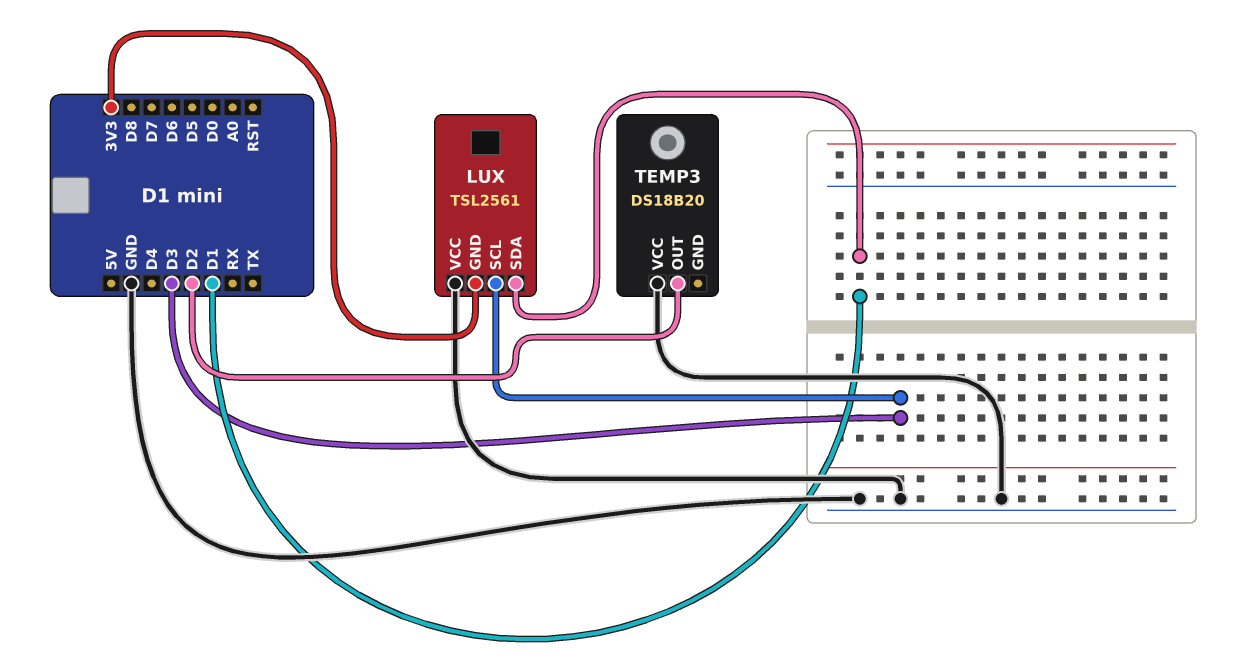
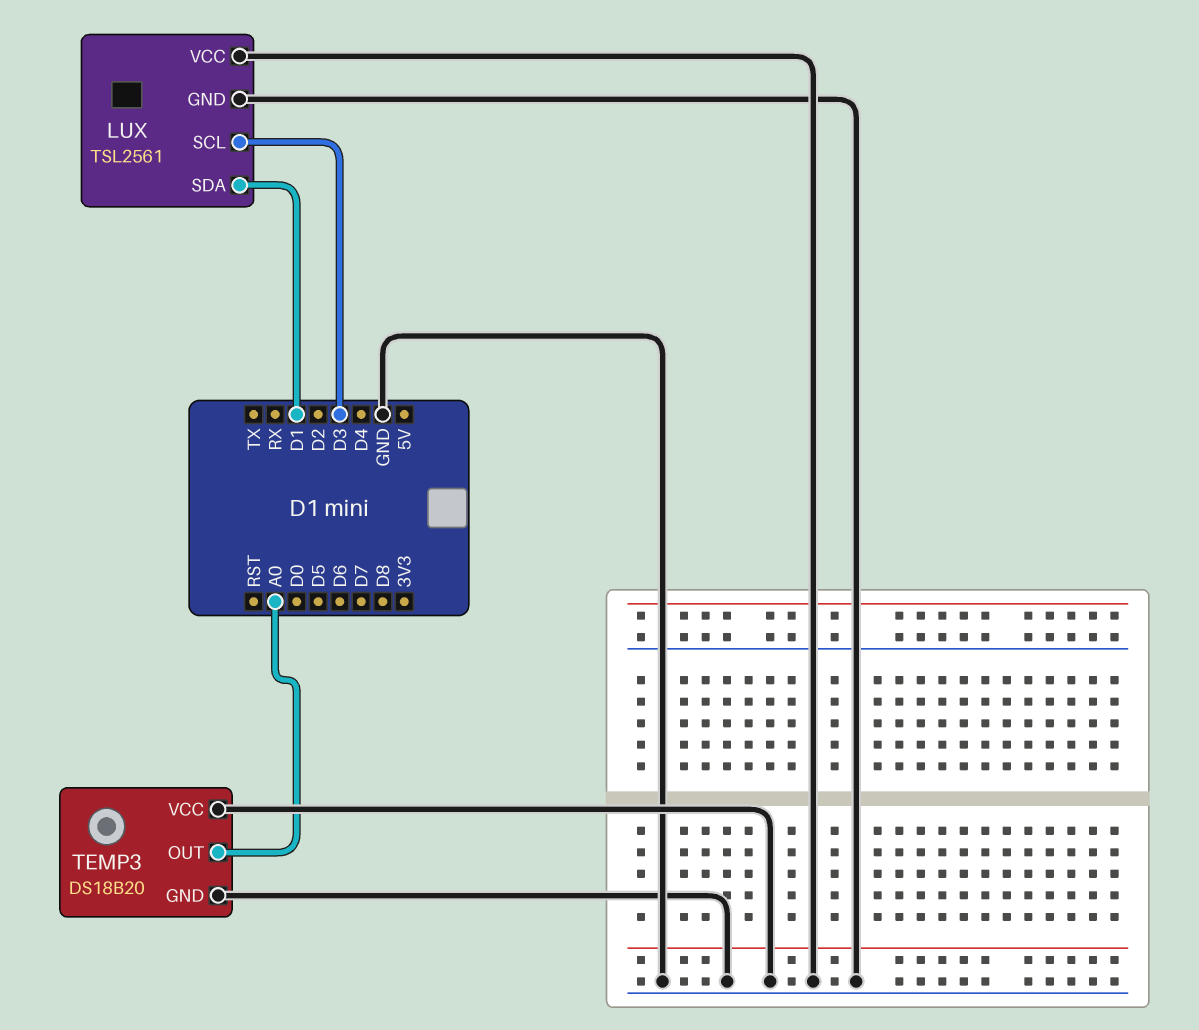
LUX pin GND: 3V3 -> GND
TEMP3 pin GND: none -> GND
TEMP3 pin OUT: D2 -> A0

